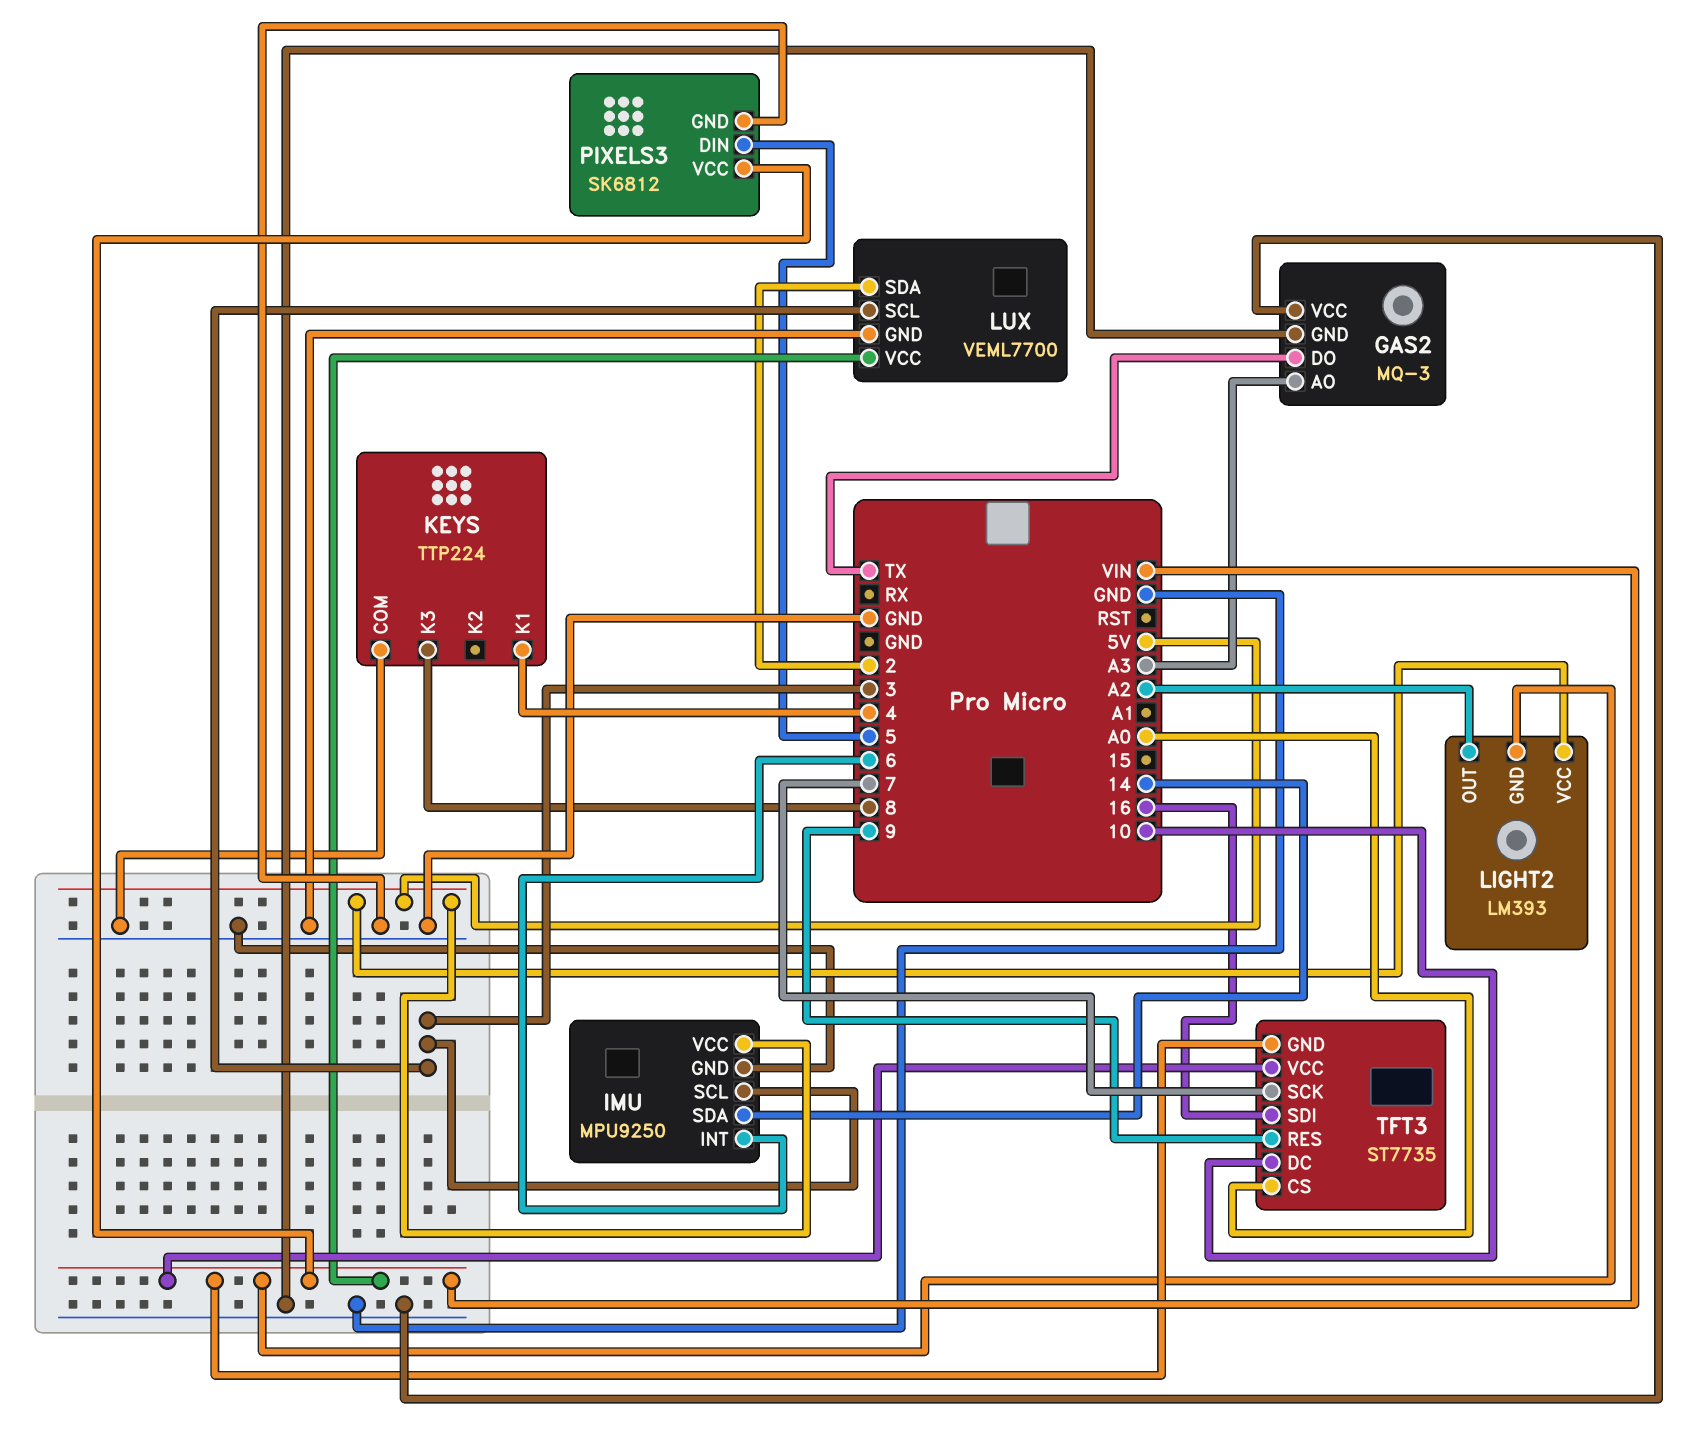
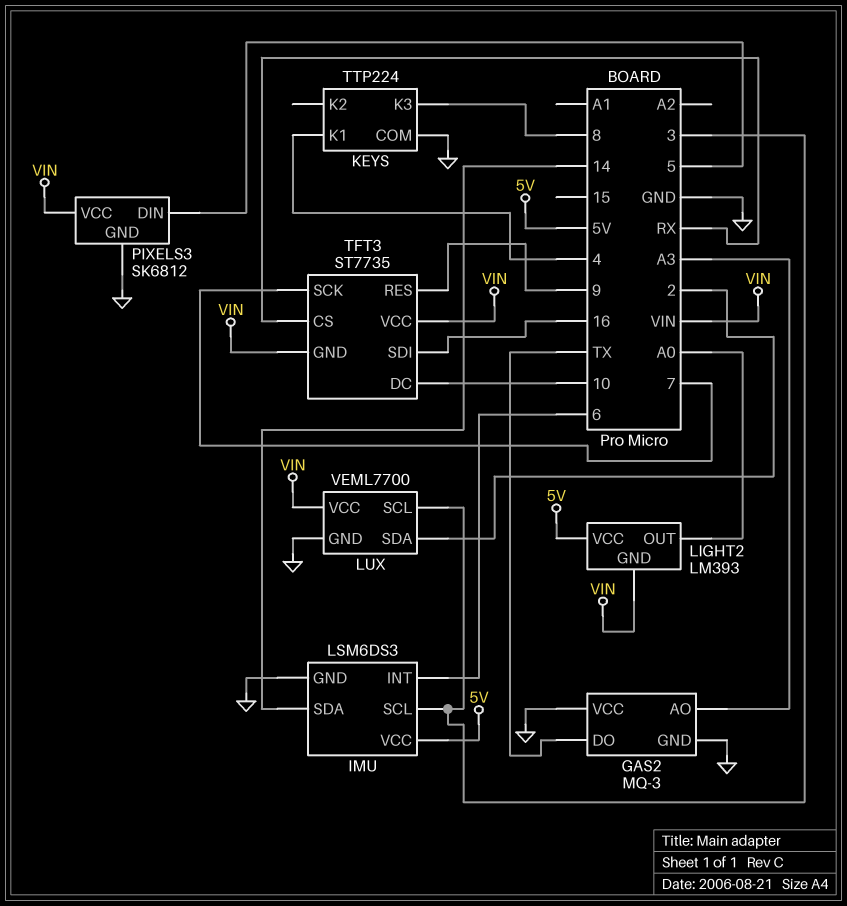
IMU: MPU9250 -> LSM6DS3
LIGHT2 pin OUT: A2 -> A0
TFT3 pin CS: A0 -> RX

